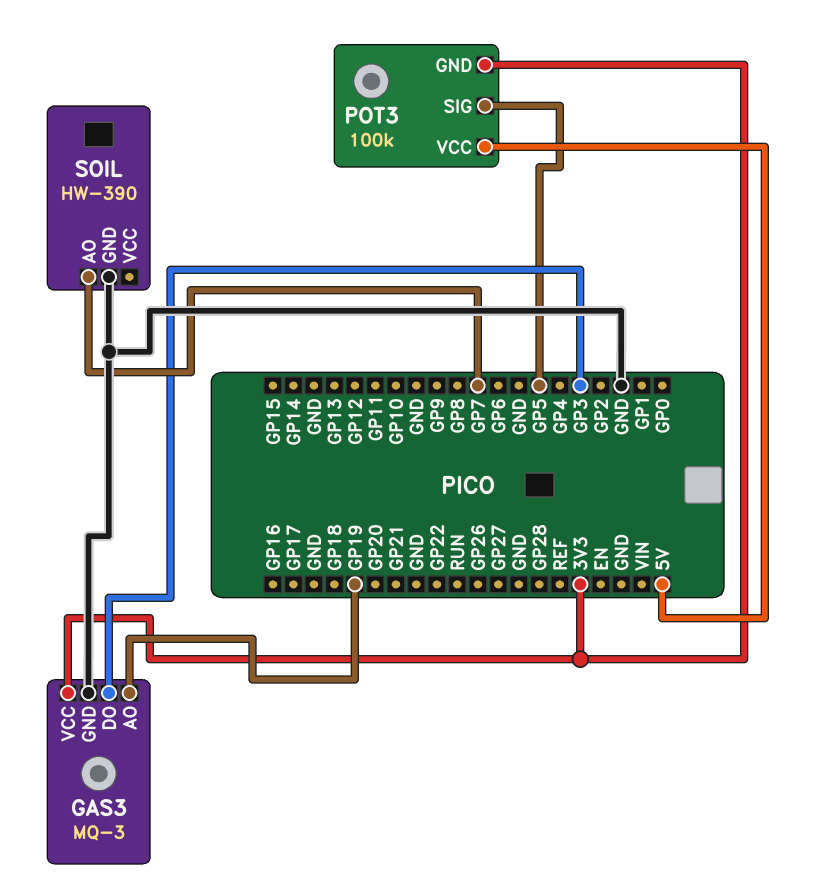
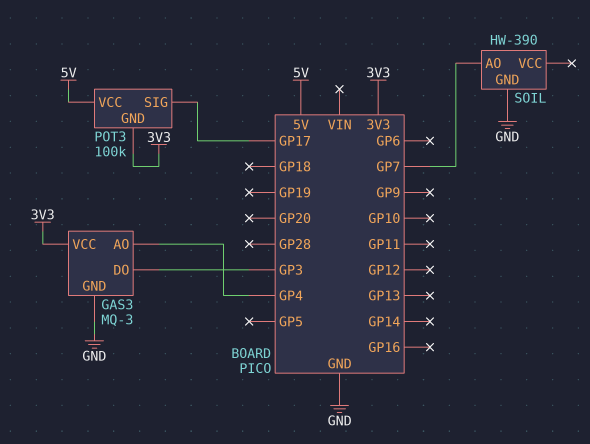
GAS3 pin AO: GP19 -> GP4
POT3 pin SIG: GP5 -> GP17

